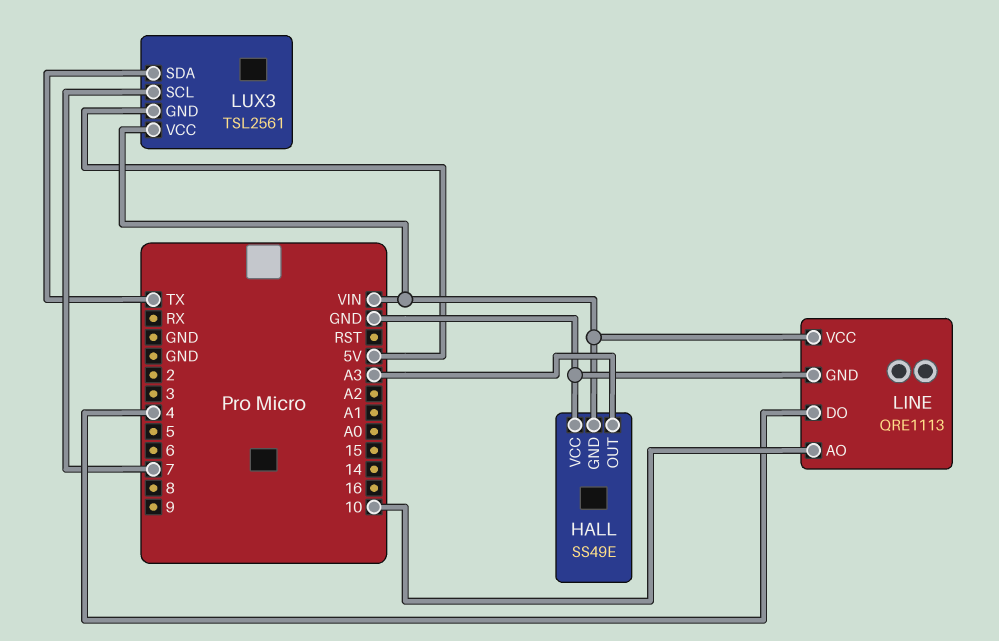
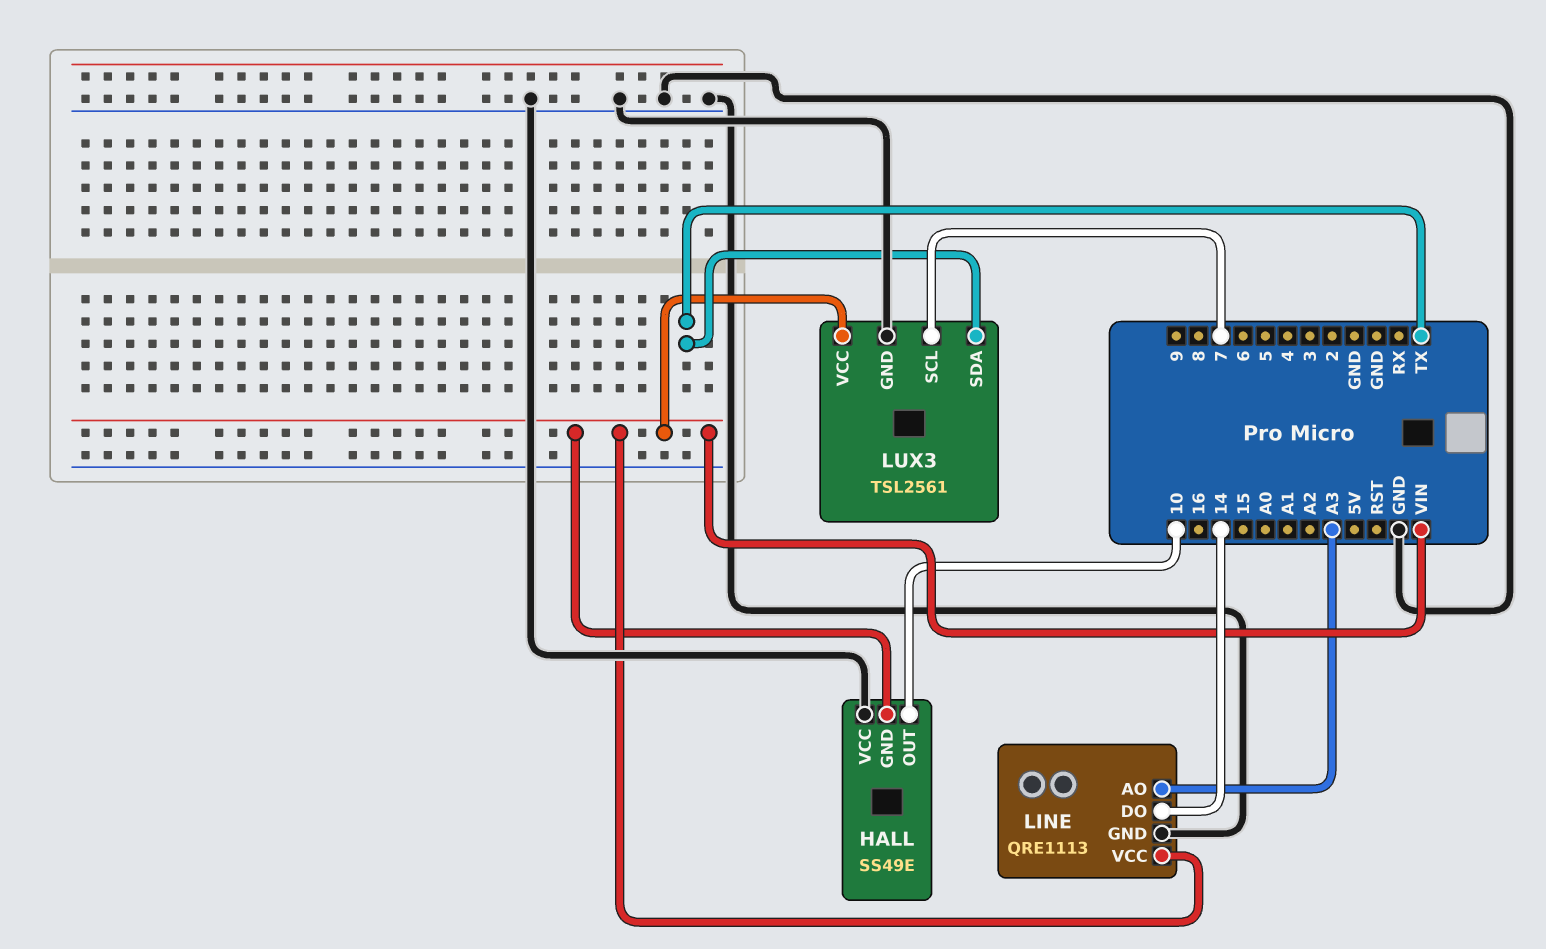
HALL pin OUT: A3 -> 10
LINE pin AO: 10 -> A3
LINE pin DO: 4 -> 14
LUX3 pin GND: 5V -> GND

